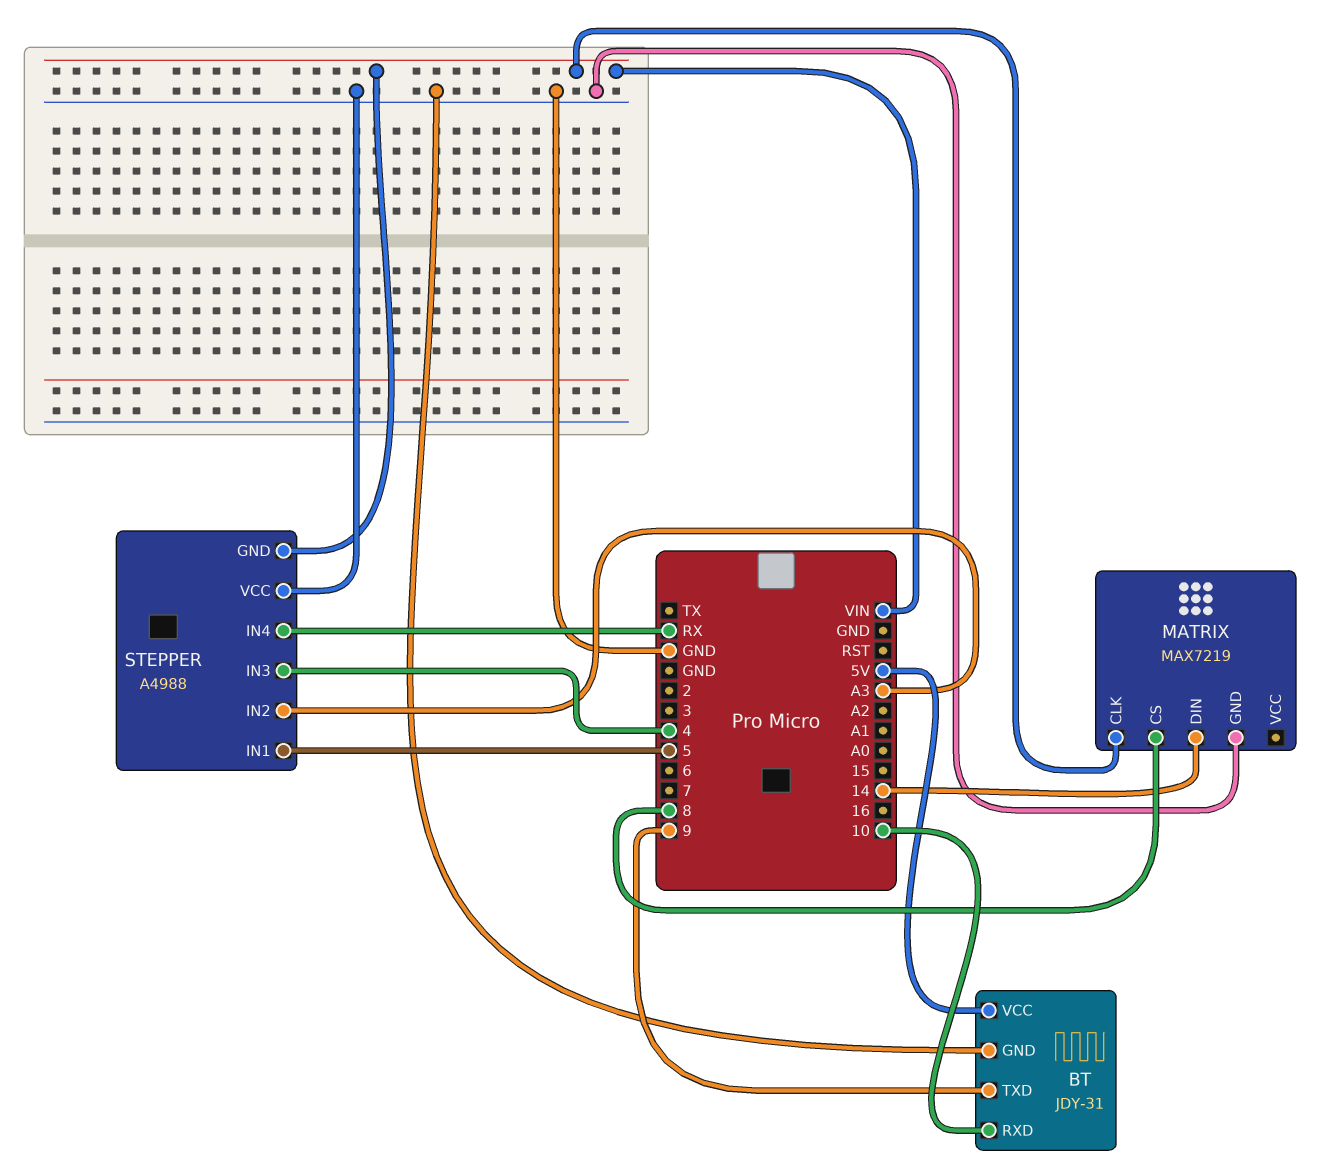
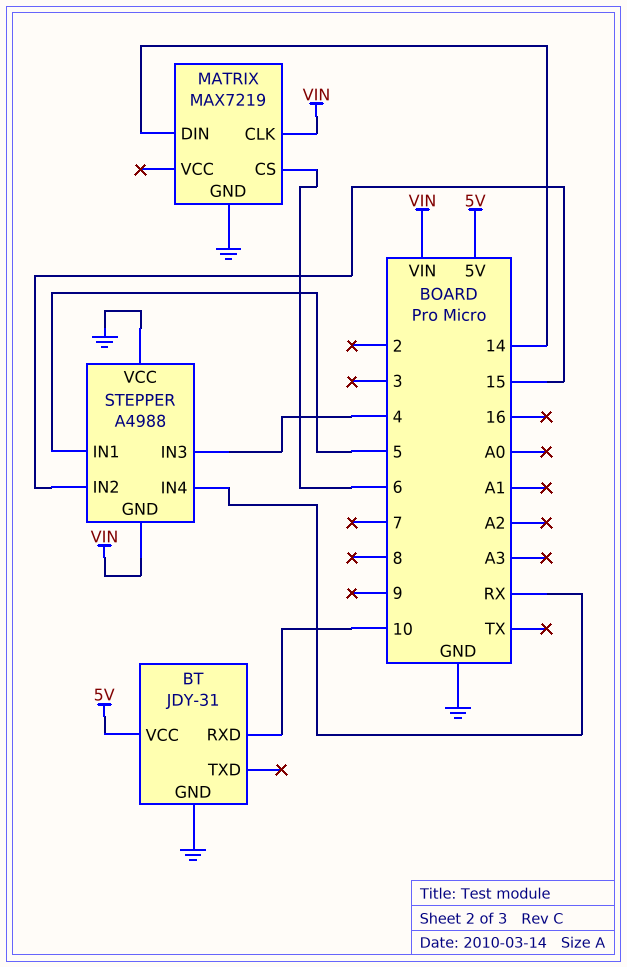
BT pin TXD: 9 -> none
MATRIX pin CS: 8 -> 6
STEPPER pin IN2: A3 -> 15

